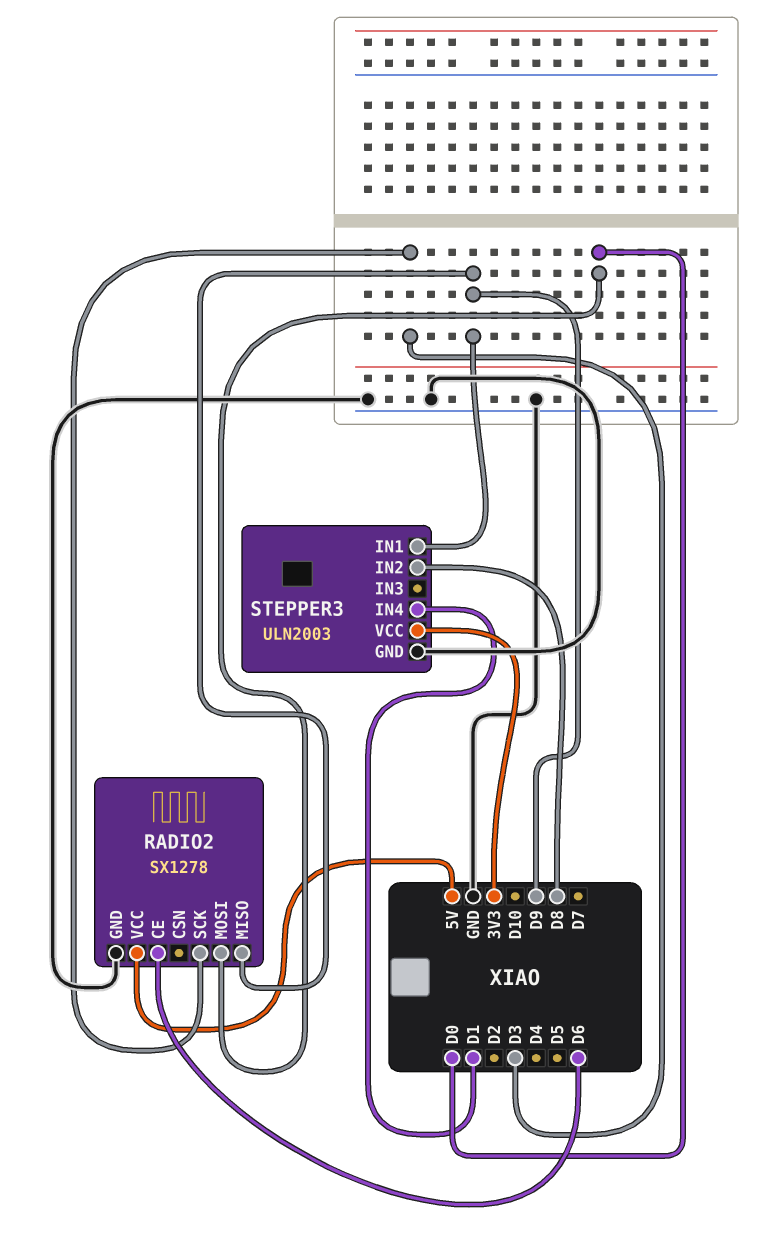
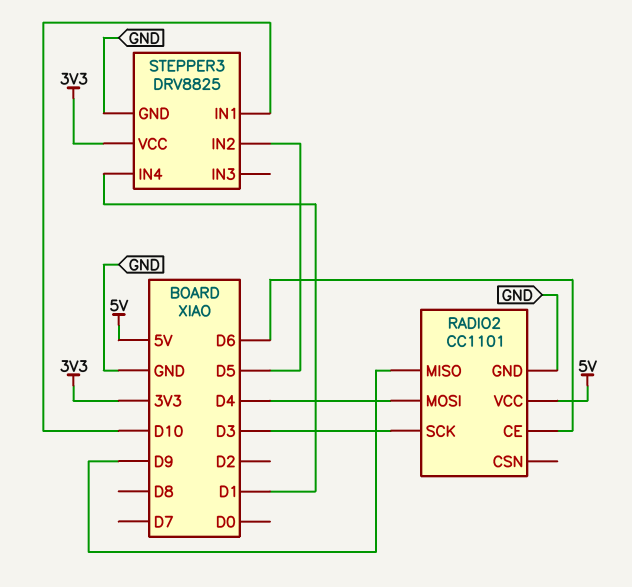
RADIO2: SX1278 -> CC1101
RADIO2 pin MOSI: D0 -> D4
STEPPER3: ULN2003 -> DRV8825
STEPPER3 pin IN1: D9 -> D10
STEPPER3 pin IN2: D8 -> D5

